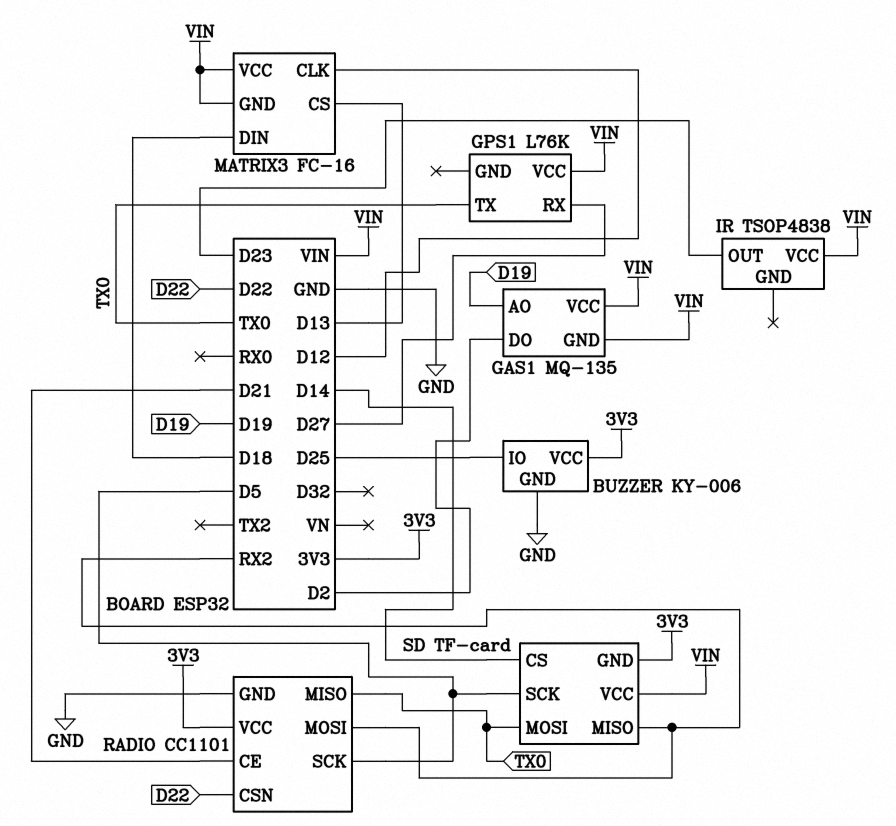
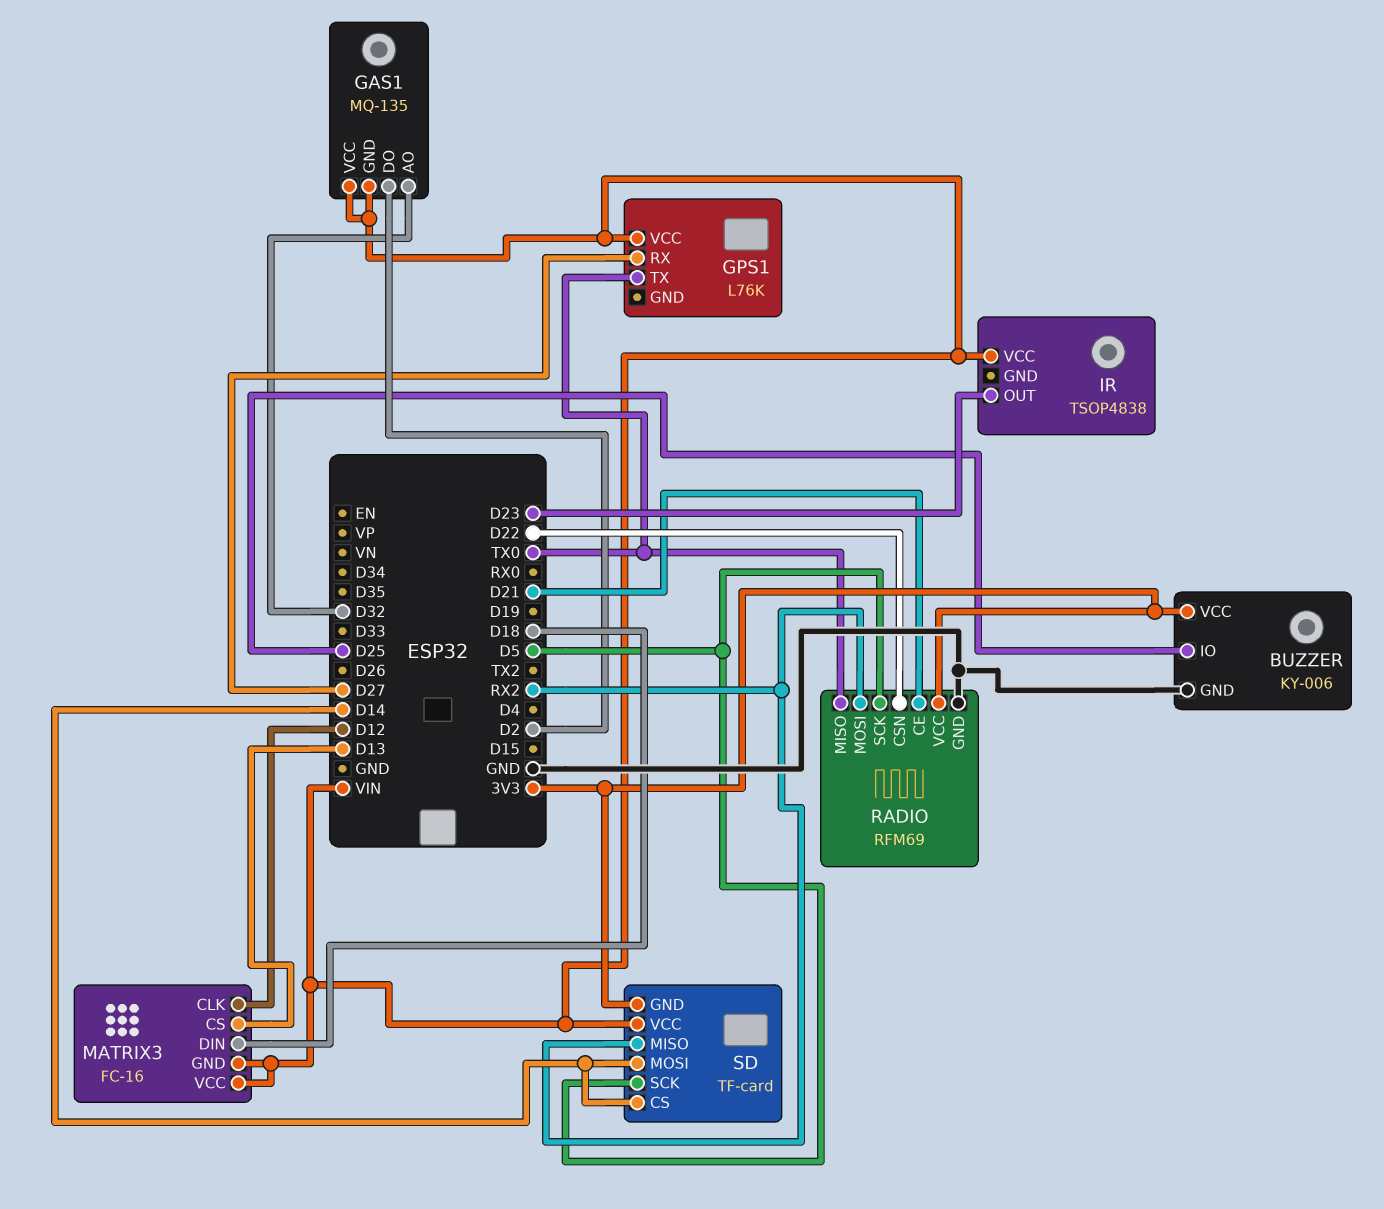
GAS1 pin AO: D19 -> D32
RADIO: CC1101 -> RFM69
SD pin MOSI: TX0 -> D14

